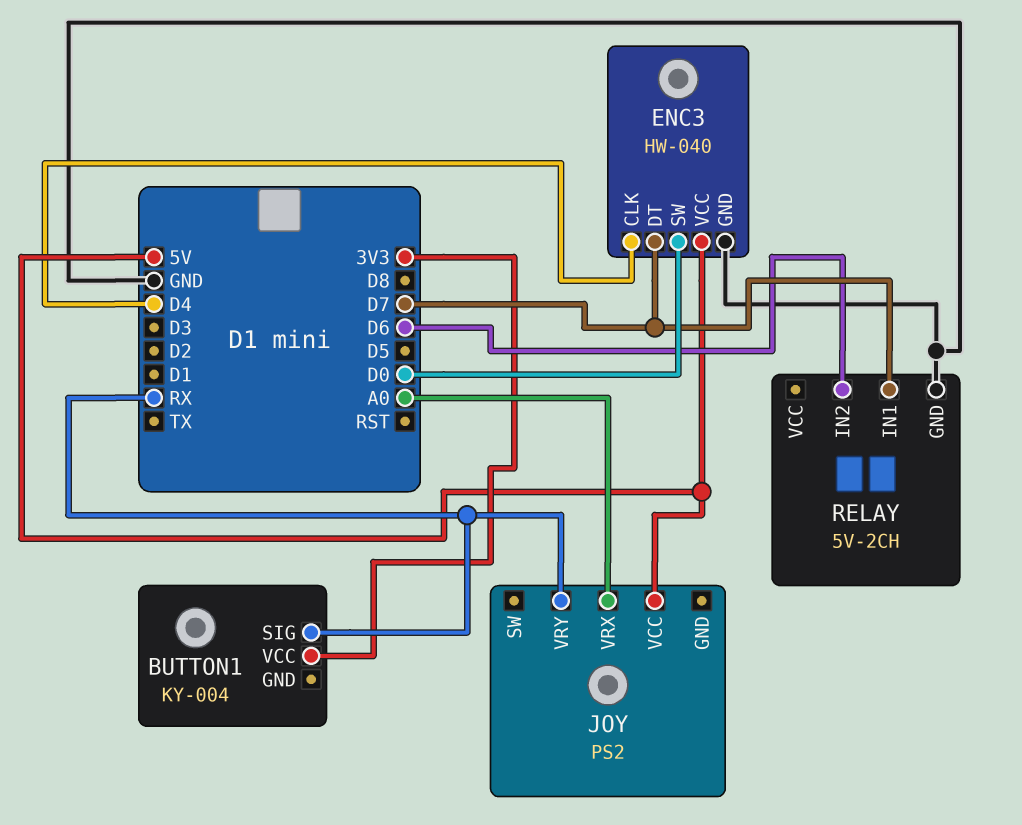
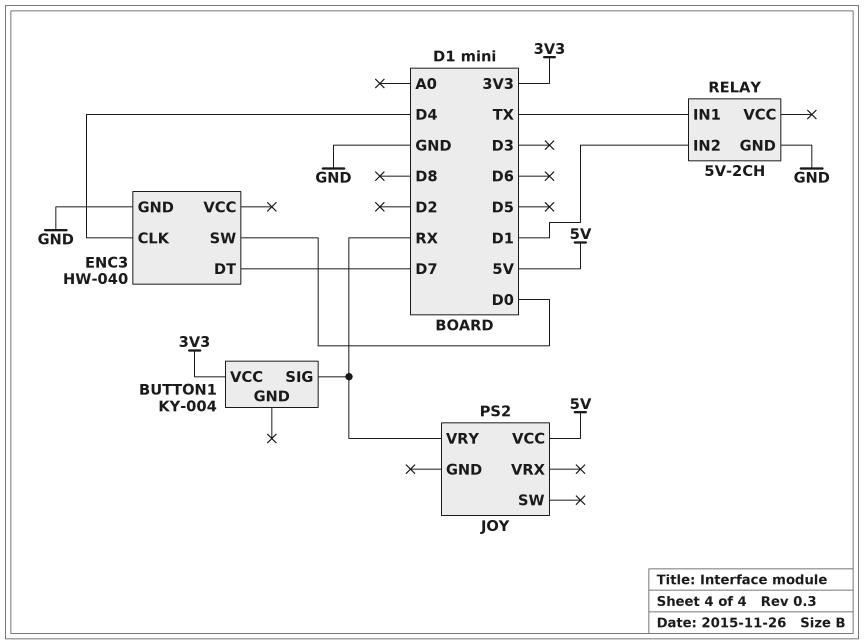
ENC3 pin VCC: 5V -> none
JOY pin VRX: A0 -> none
RELAY pin IN1: D7 -> TX
RELAY pin IN2: D6 -> D1

